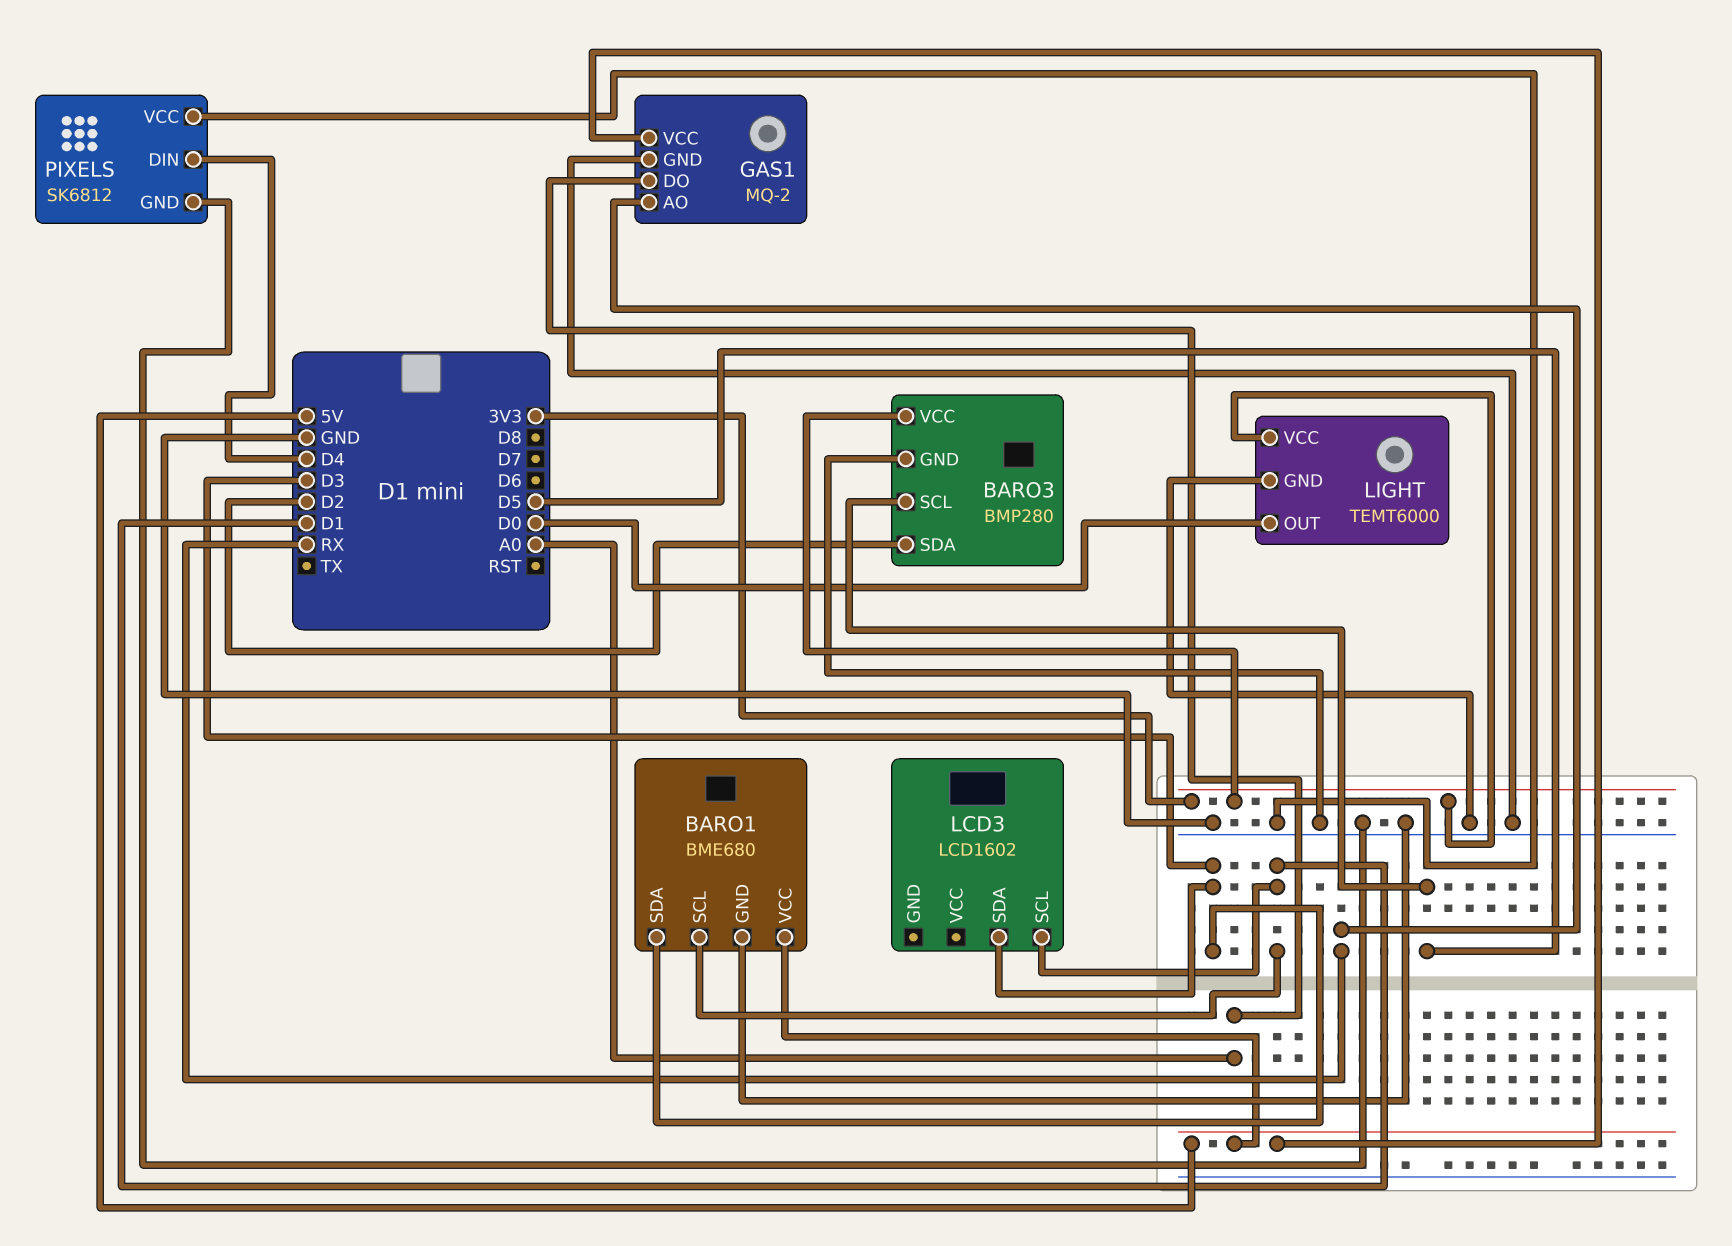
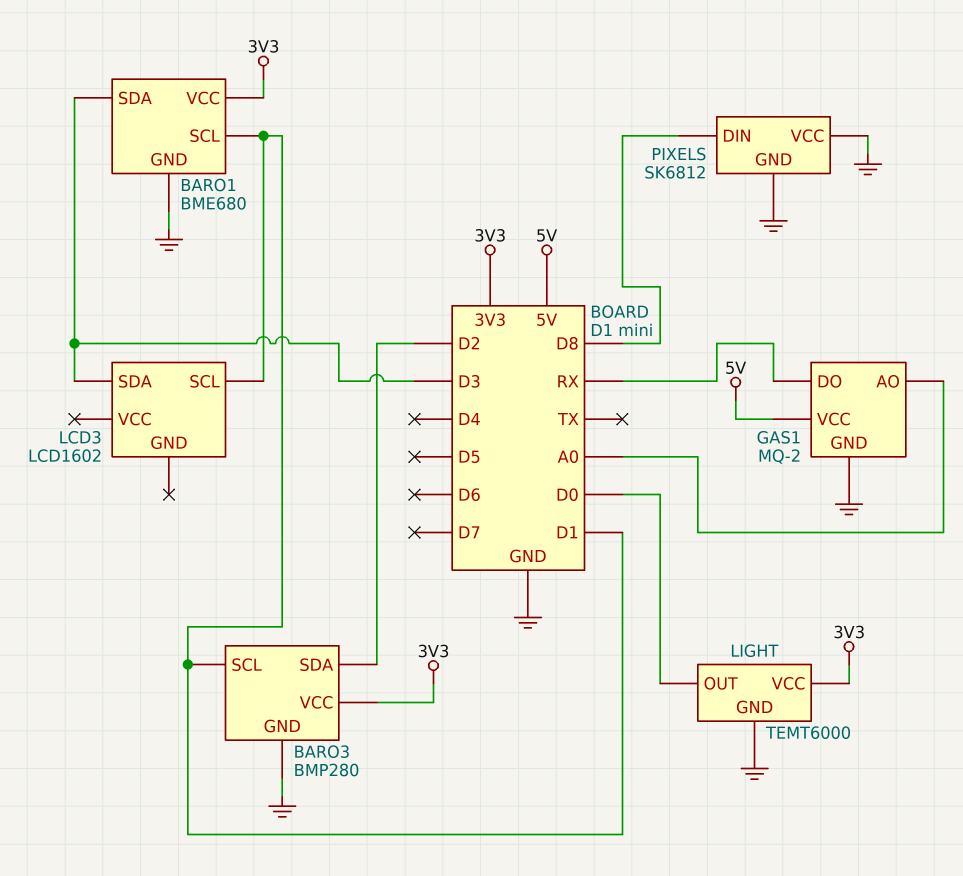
BARO1 pin VCC: 5V -> 3V3
BARO3 pin SCL: D5 -> D1
GAS1 pin AO: RX -> A0
GAS1 pin DO: A0 -> RX
PIXELS pin DIN: D4 -> D8

